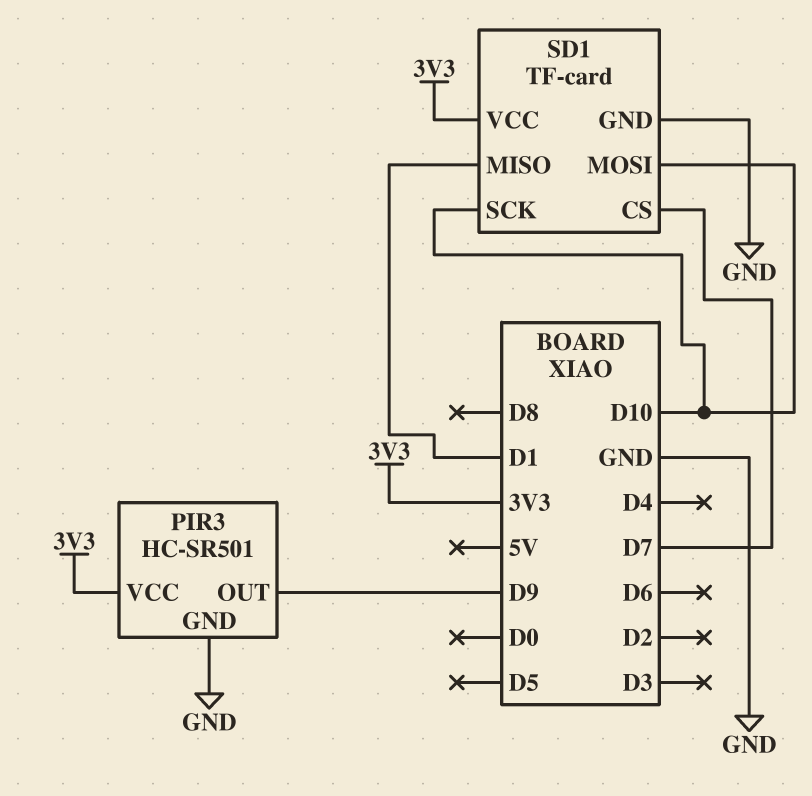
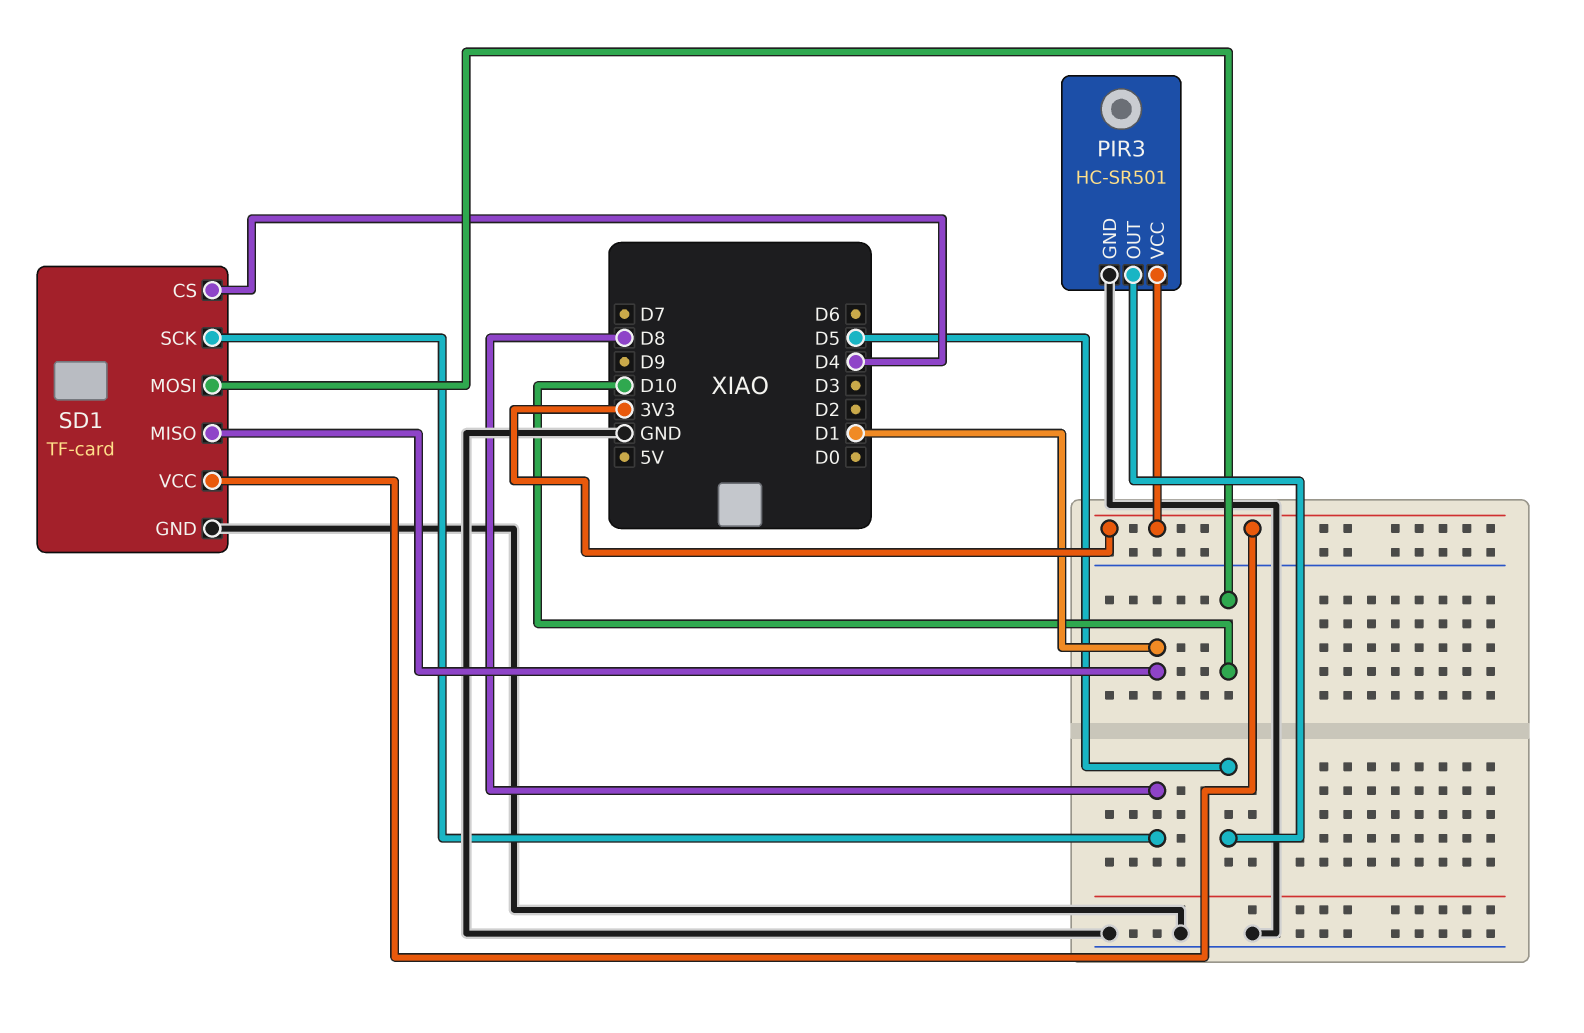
PIR3 pin OUT: D9 -> D5
SD1 pin CS: D7 -> D4
SD1 pin SCK: D10 -> D8

